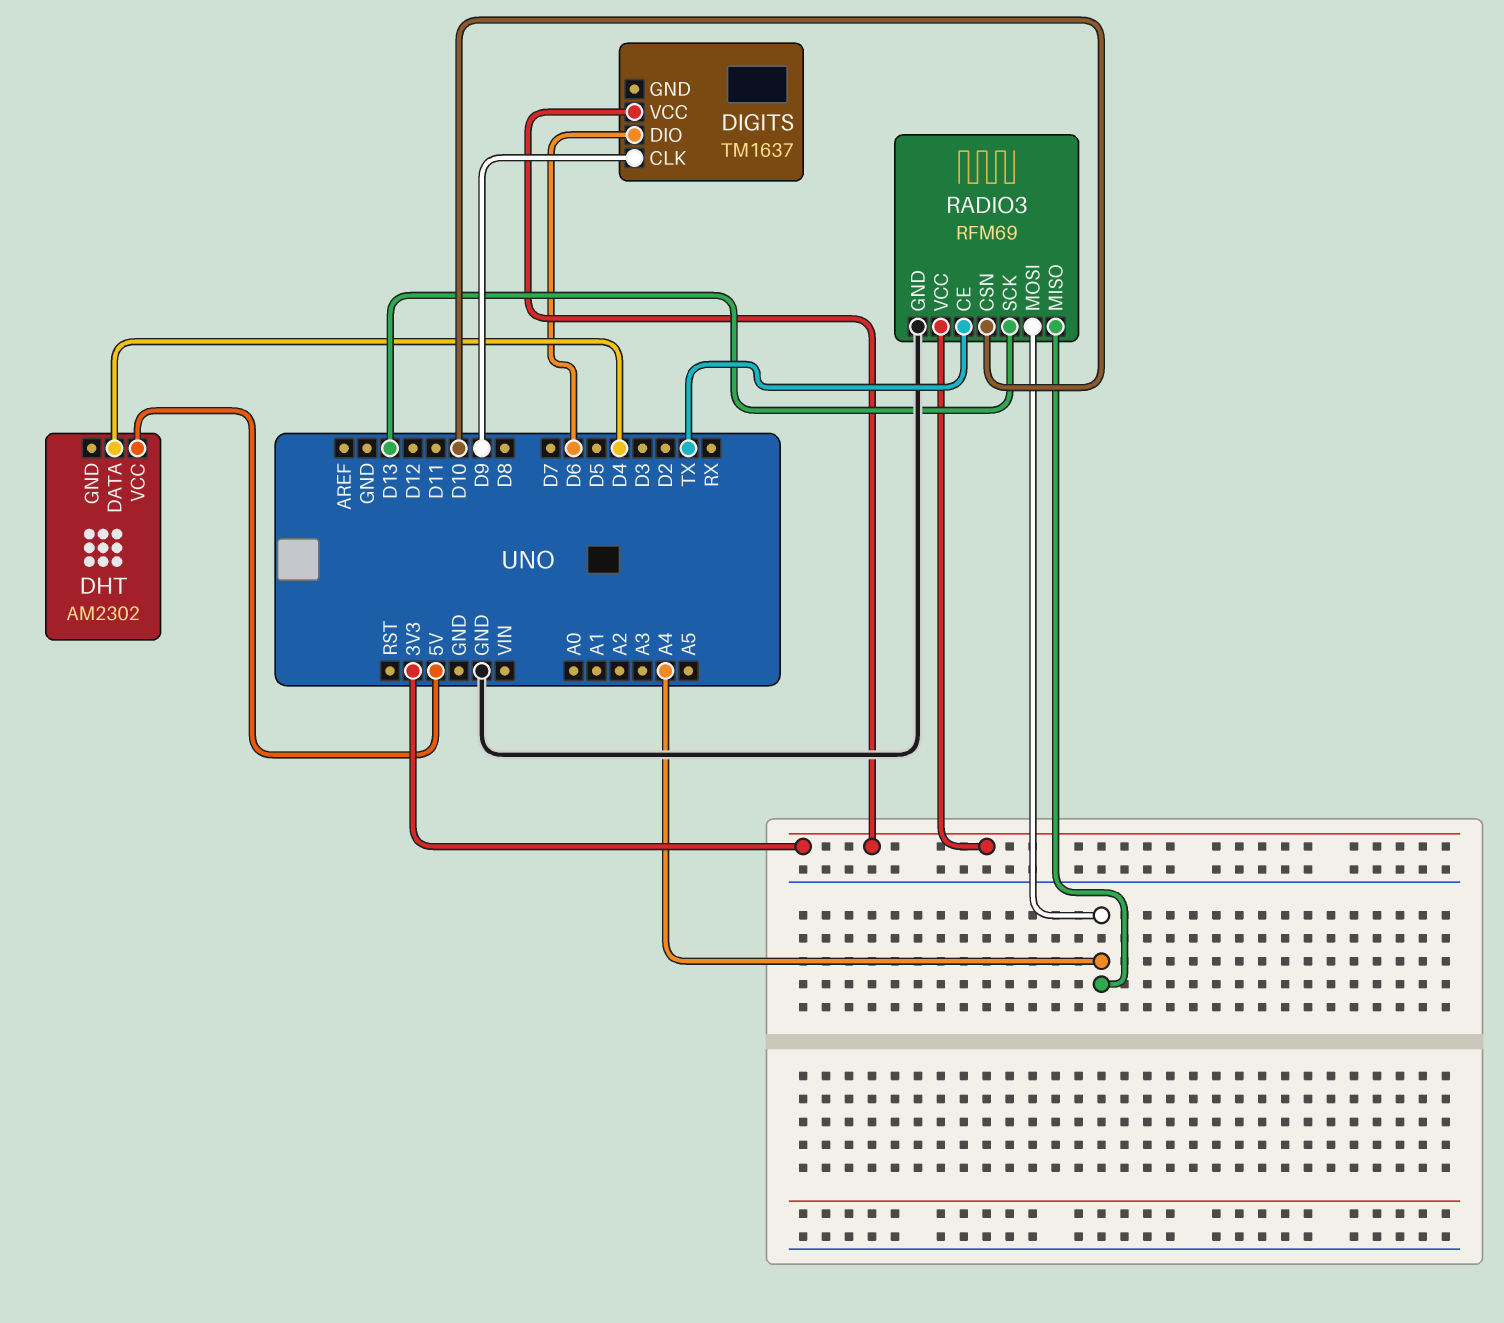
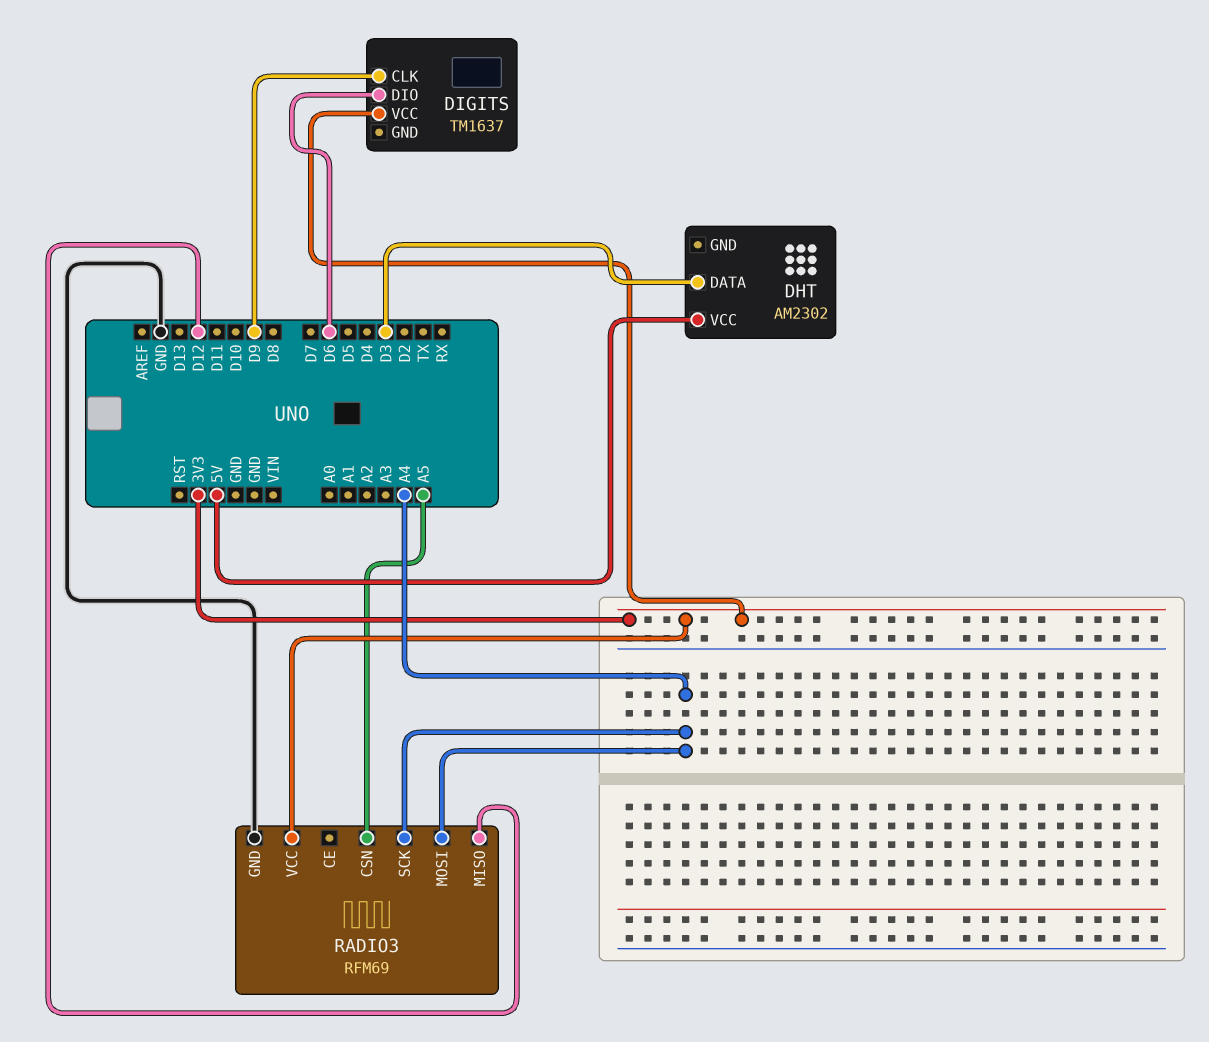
DHT pin DATA: D4 -> D3
RADIO3 pin CE: TX -> none
RADIO3 pin CSN: D10 -> A5
RADIO3 pin MISO: A4 -> D12
RADIO3 pin SCK: D13 -> A4

